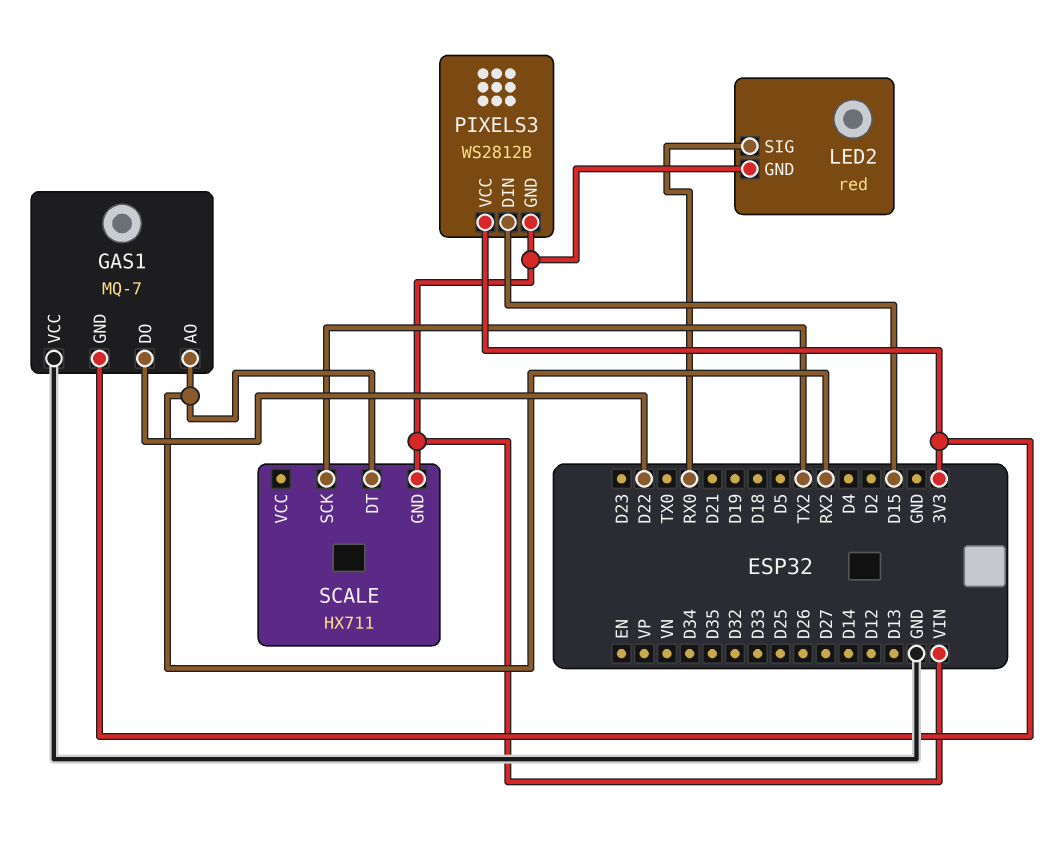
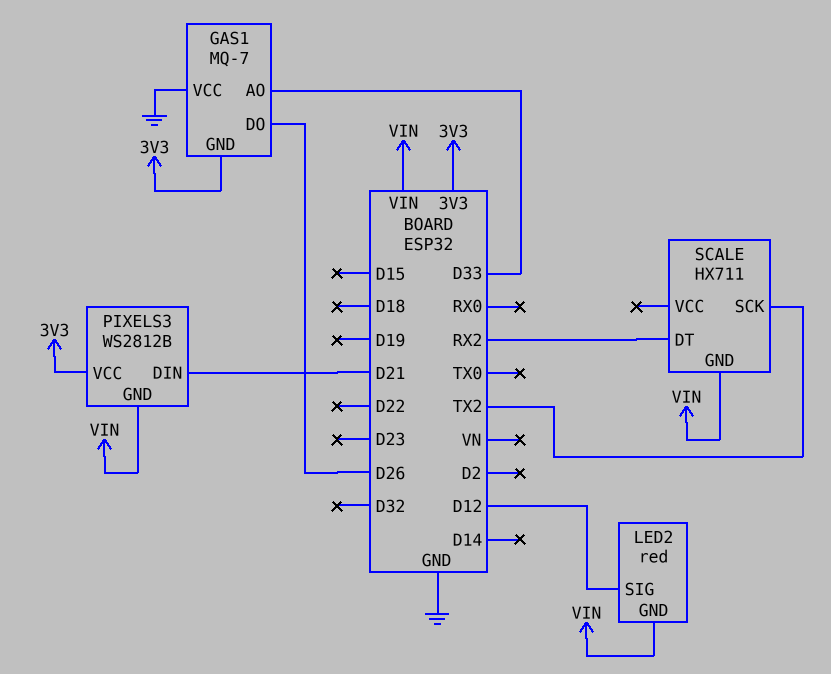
GAS1 pin AO: RX2 -> D33
GAS1 pin DO: D22 -> D26
LED2 pin SIG: RX0 -> D12
PIXELS3 pin DIN: D15 -> D21

